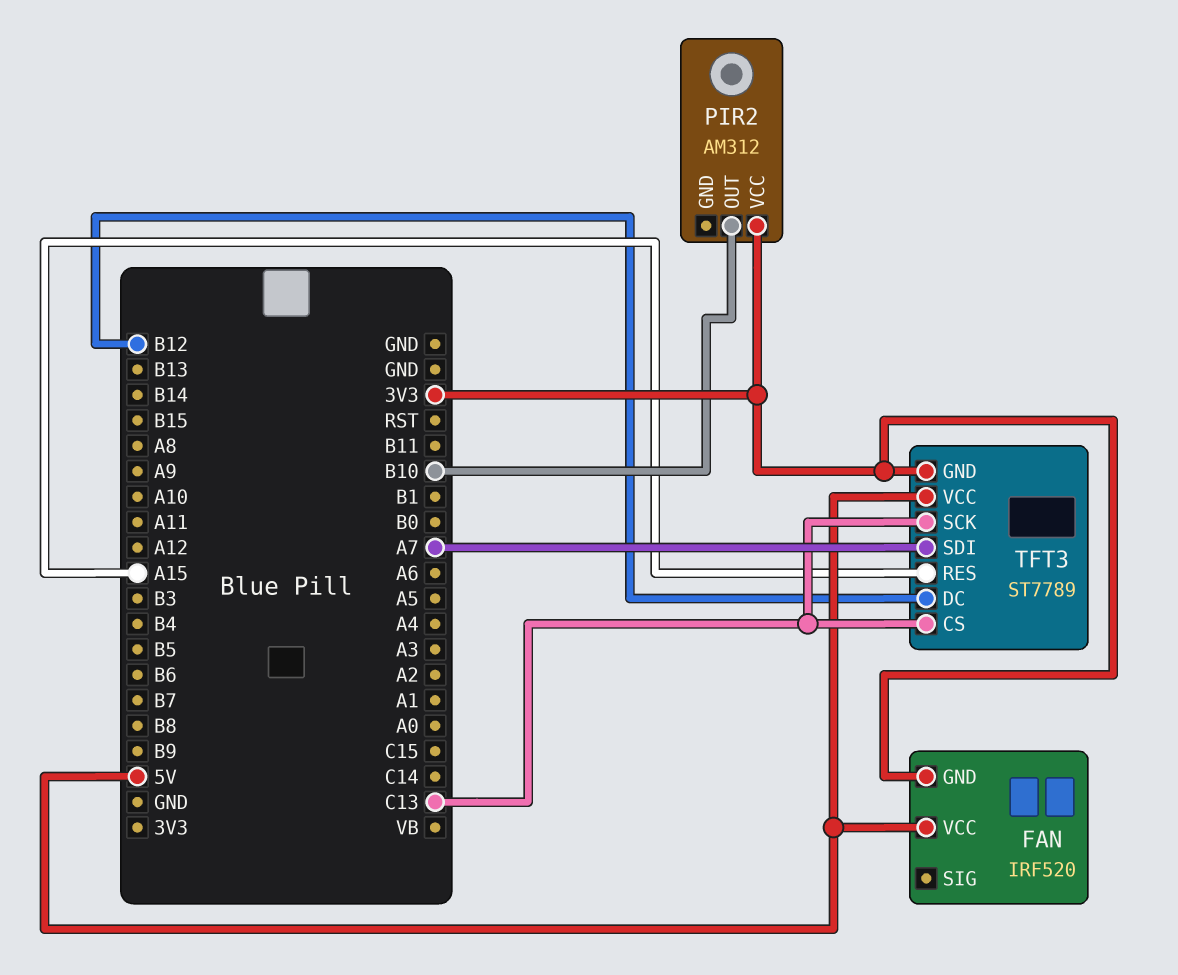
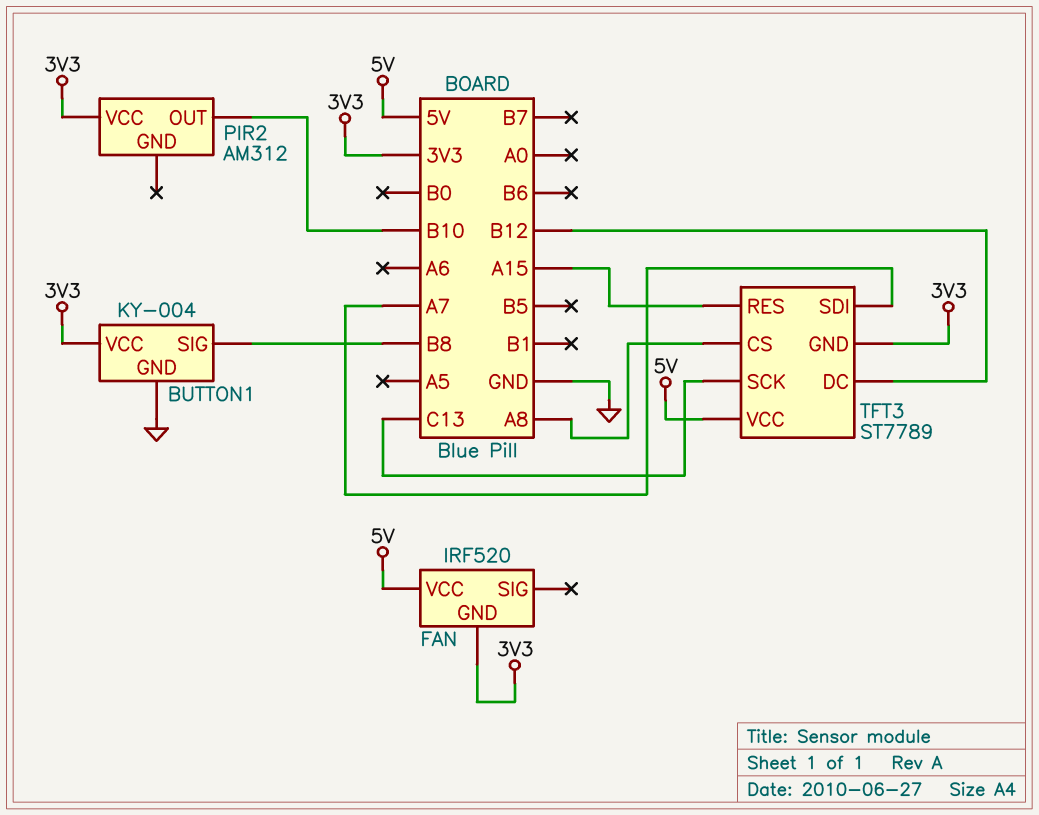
BUTTON1: none -> KY-004
BUTTON1 pin GND: none -> GND
BUTTON1 pin SIG: none -> B8
BUTTON1 pin VCC: none -> 3V3
TFT3 pin CS: C13 -> A8

